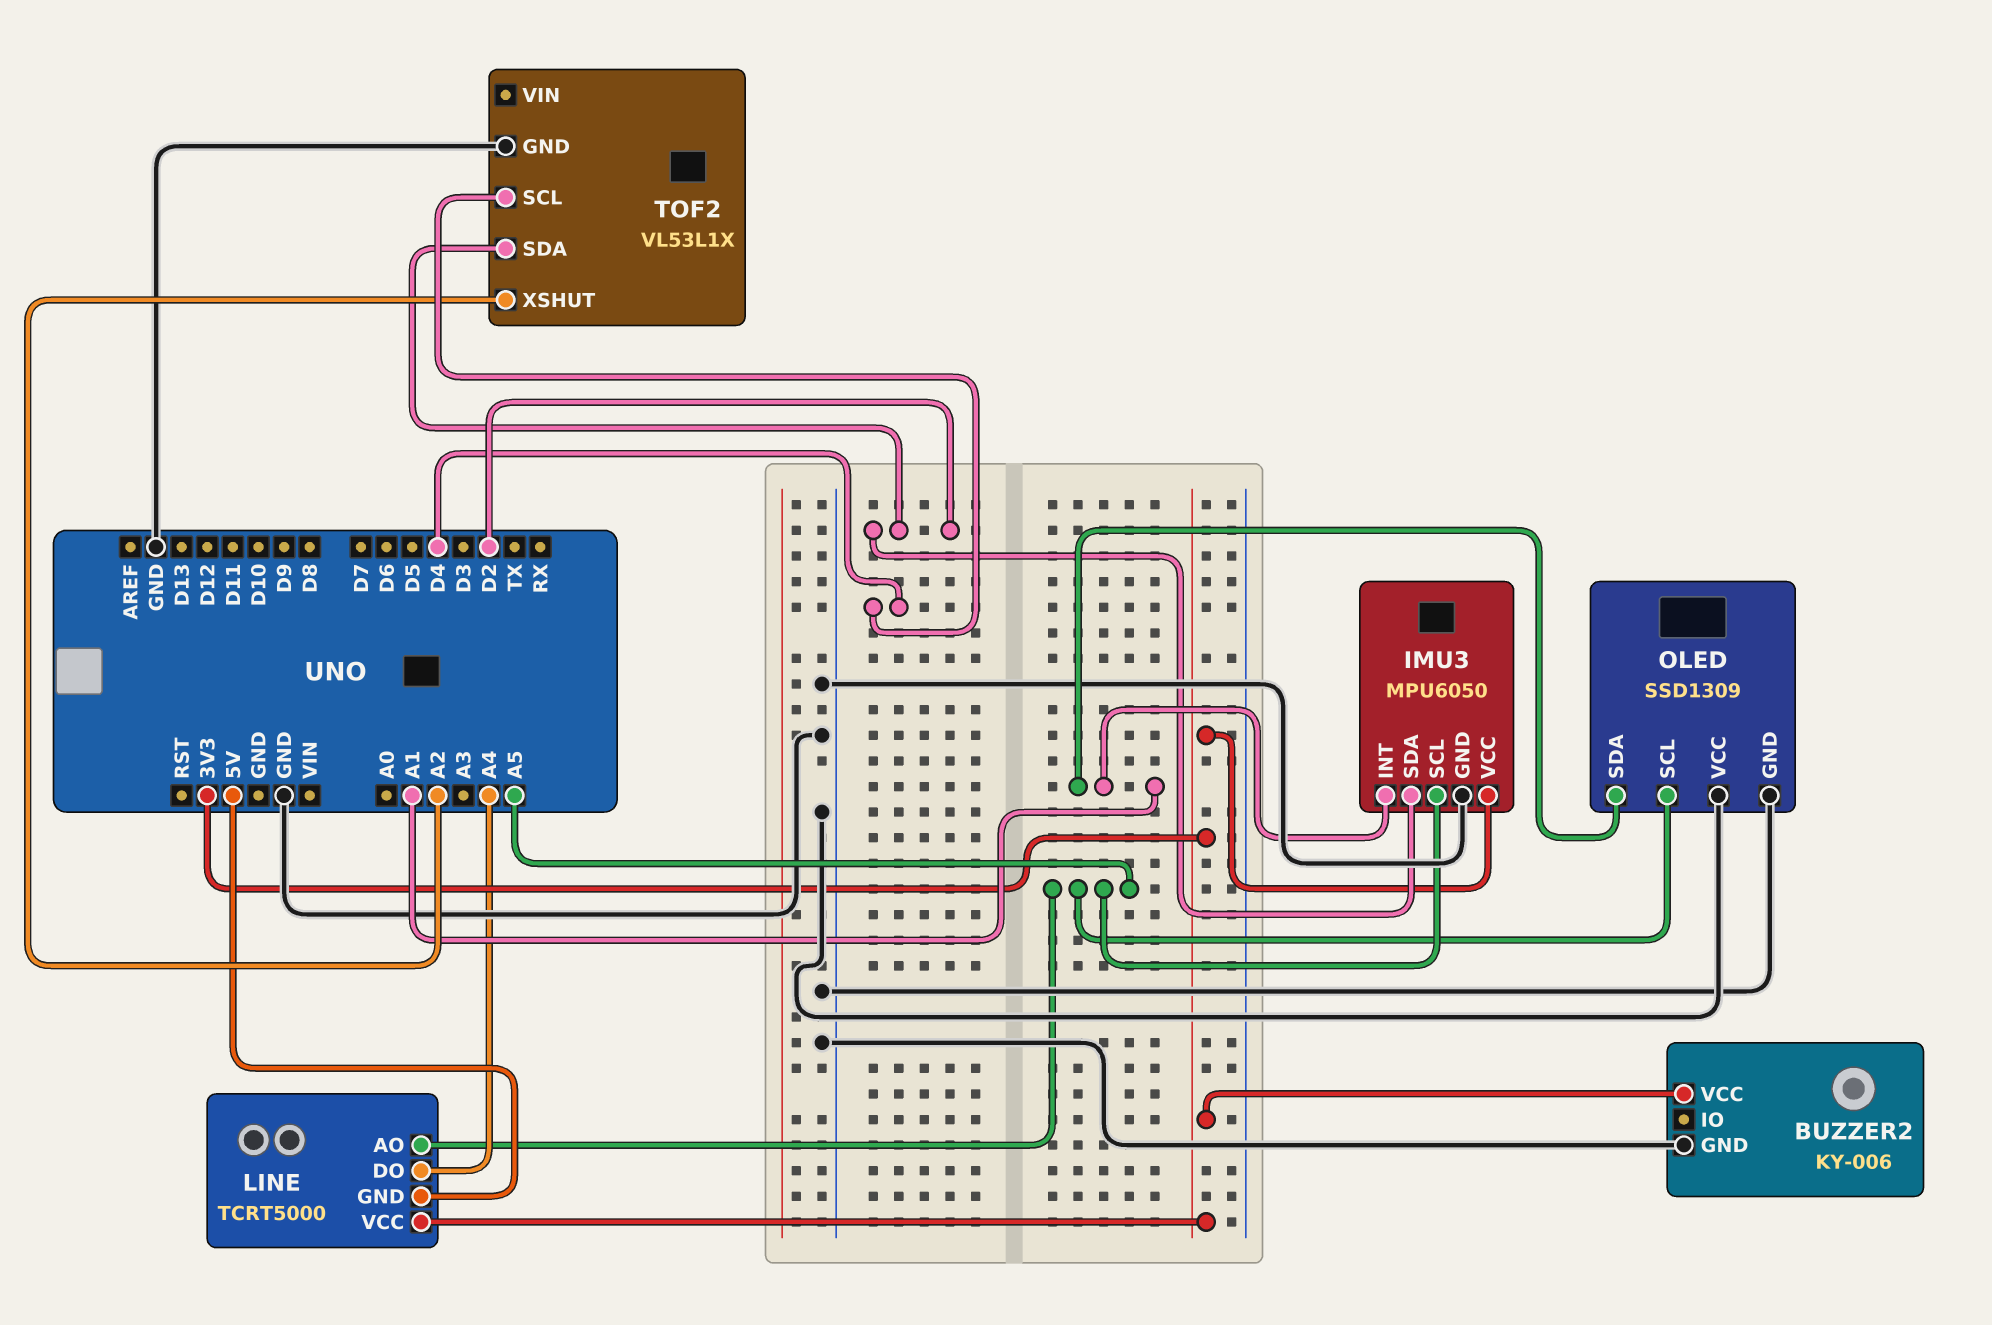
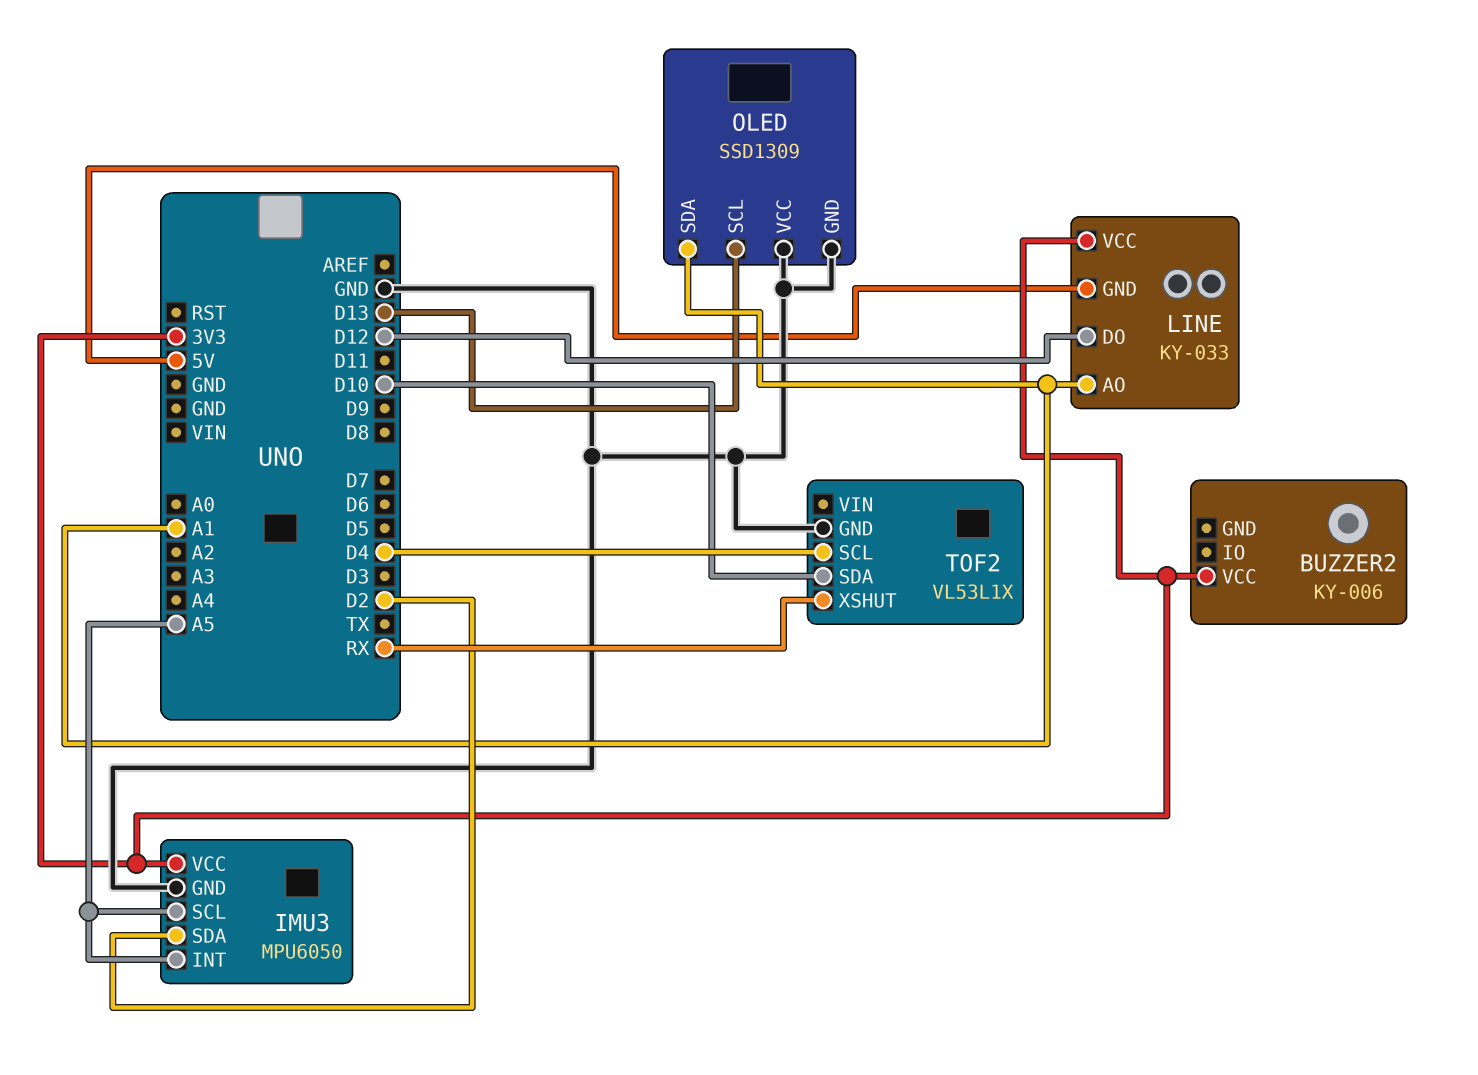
BUZZER2 pin GND: GND -> none
IMU3 pin INT: A1 -> A5
LINE: TCRT5000 -> KY-033
LINE pin AO: A5 -> A1
LINE pin DO: A4 -> D12
OLED pin SCL: A5 -> D13
TOF2 pin SDA: D2 -> D10
TOF2 pin XSHUT: A2 -> RX

